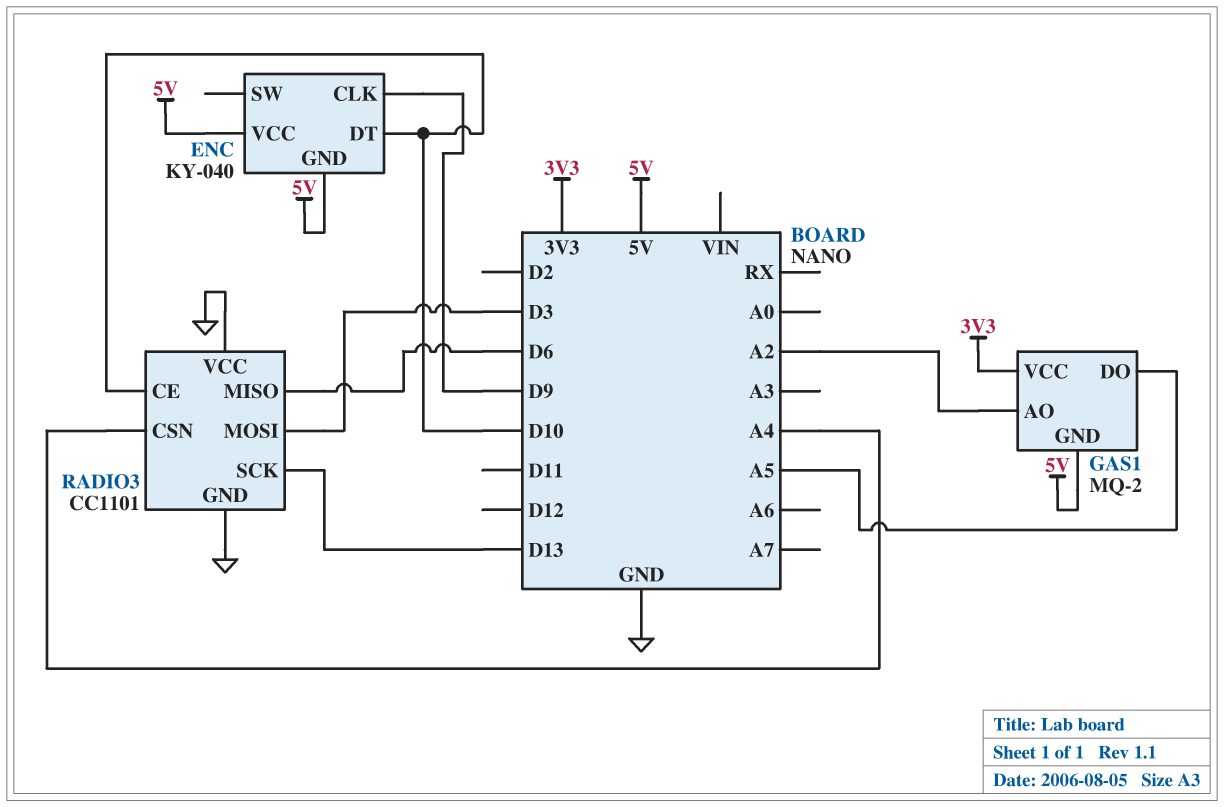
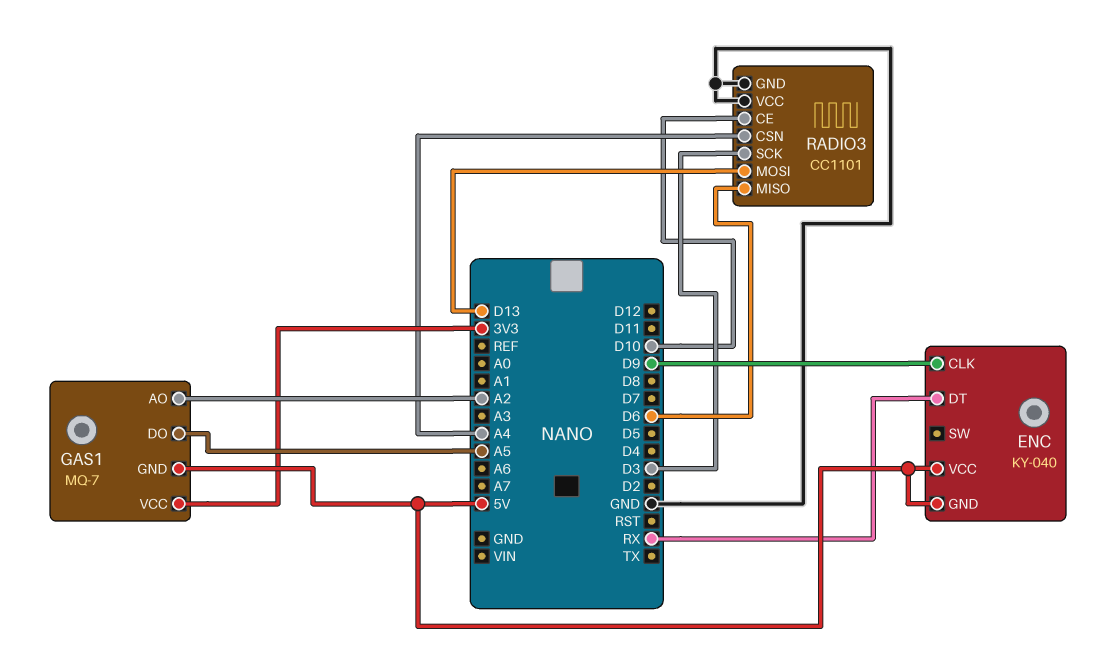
ENC pin DT: D10 -> RX
GAS1: MQ-2 -> MQ-7
RADIO3 pin MOSI: D3 -> D13
RADIO3 pin SCK: D13 -> D3

